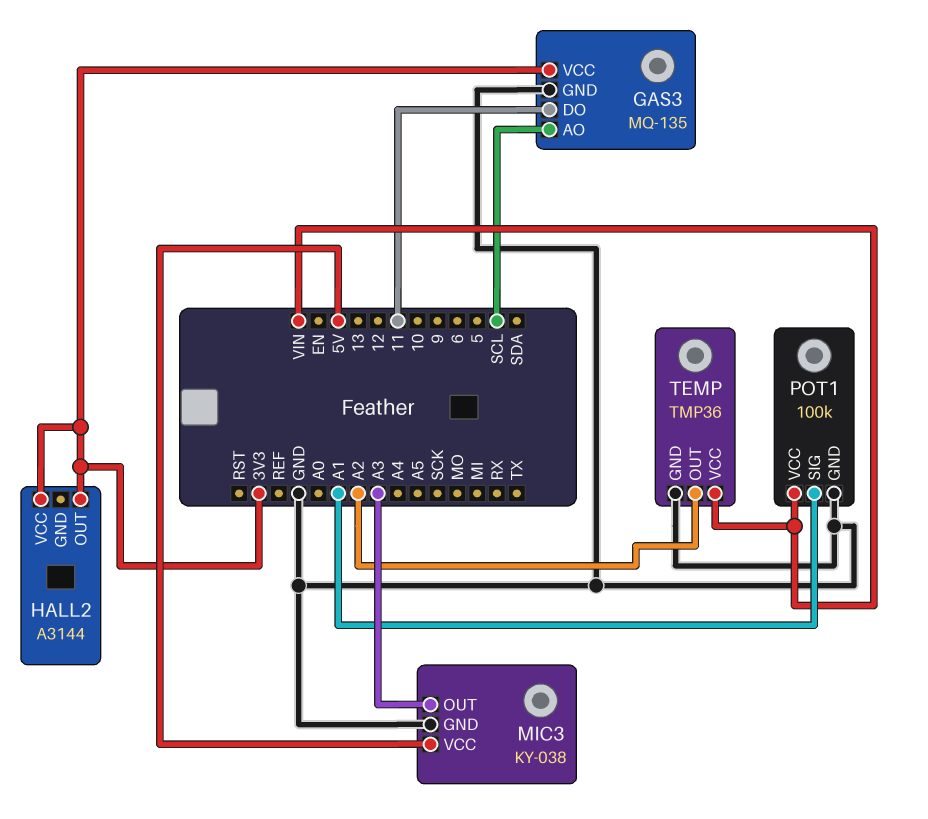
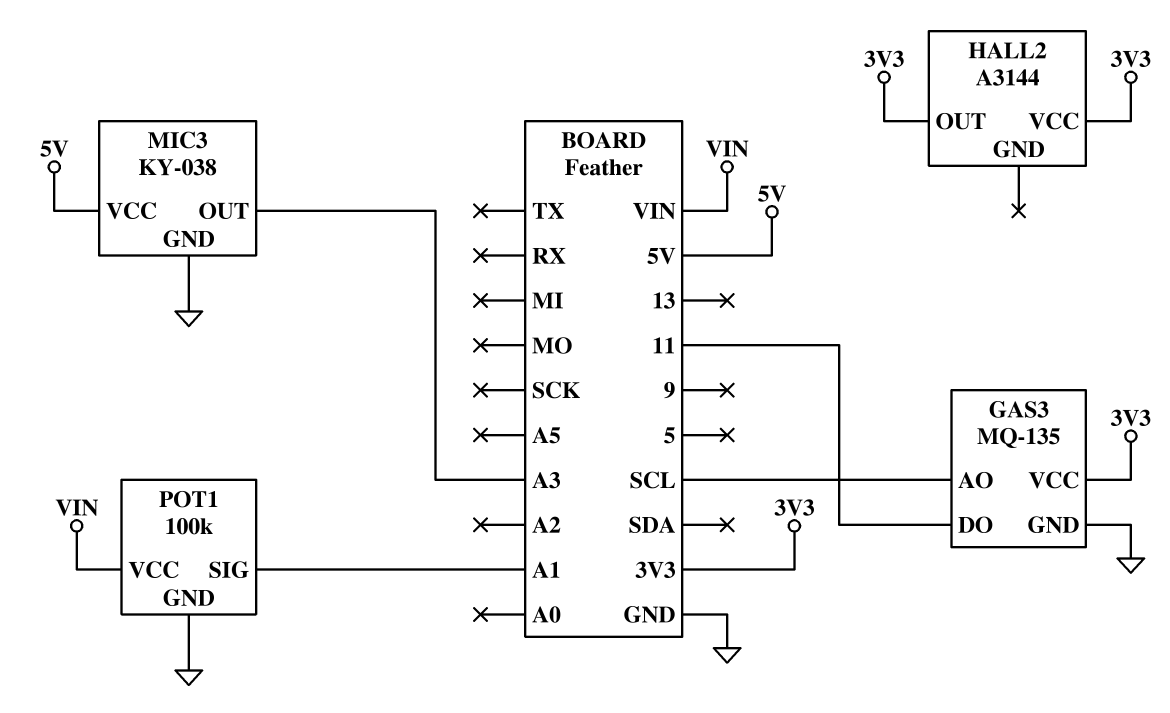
TEMP: TMP36 -> none
TEMP pin GND: GND -> none
TEMP pin OUT: A2 -> none
TEMP pin VCC: VIN -> none

